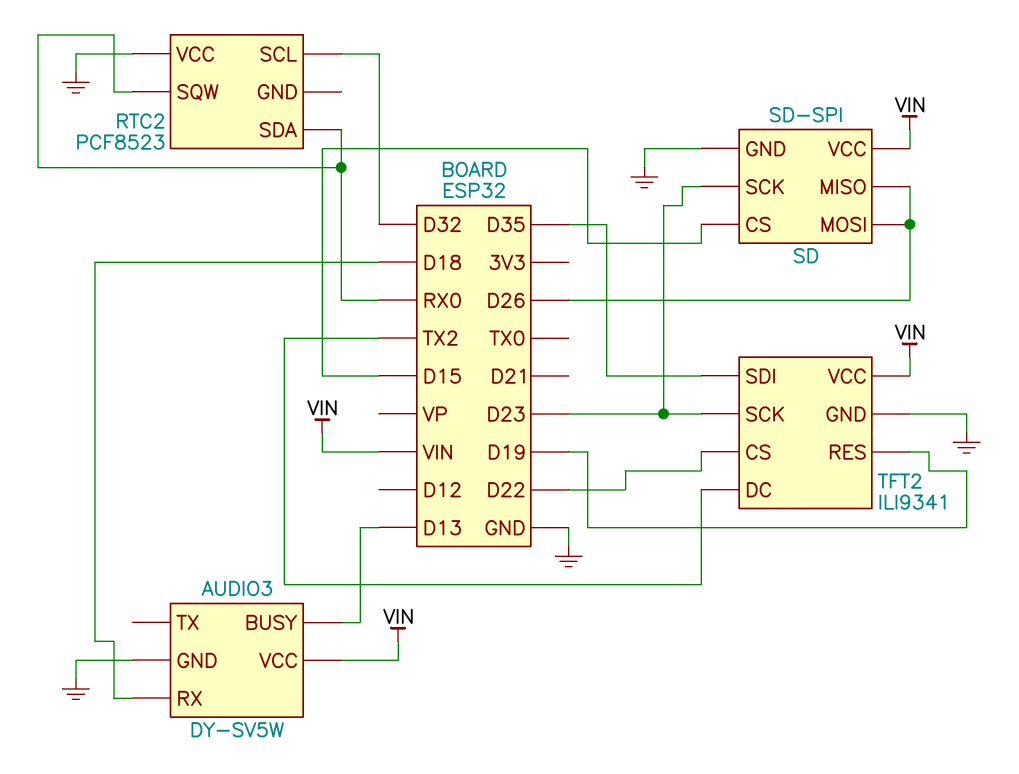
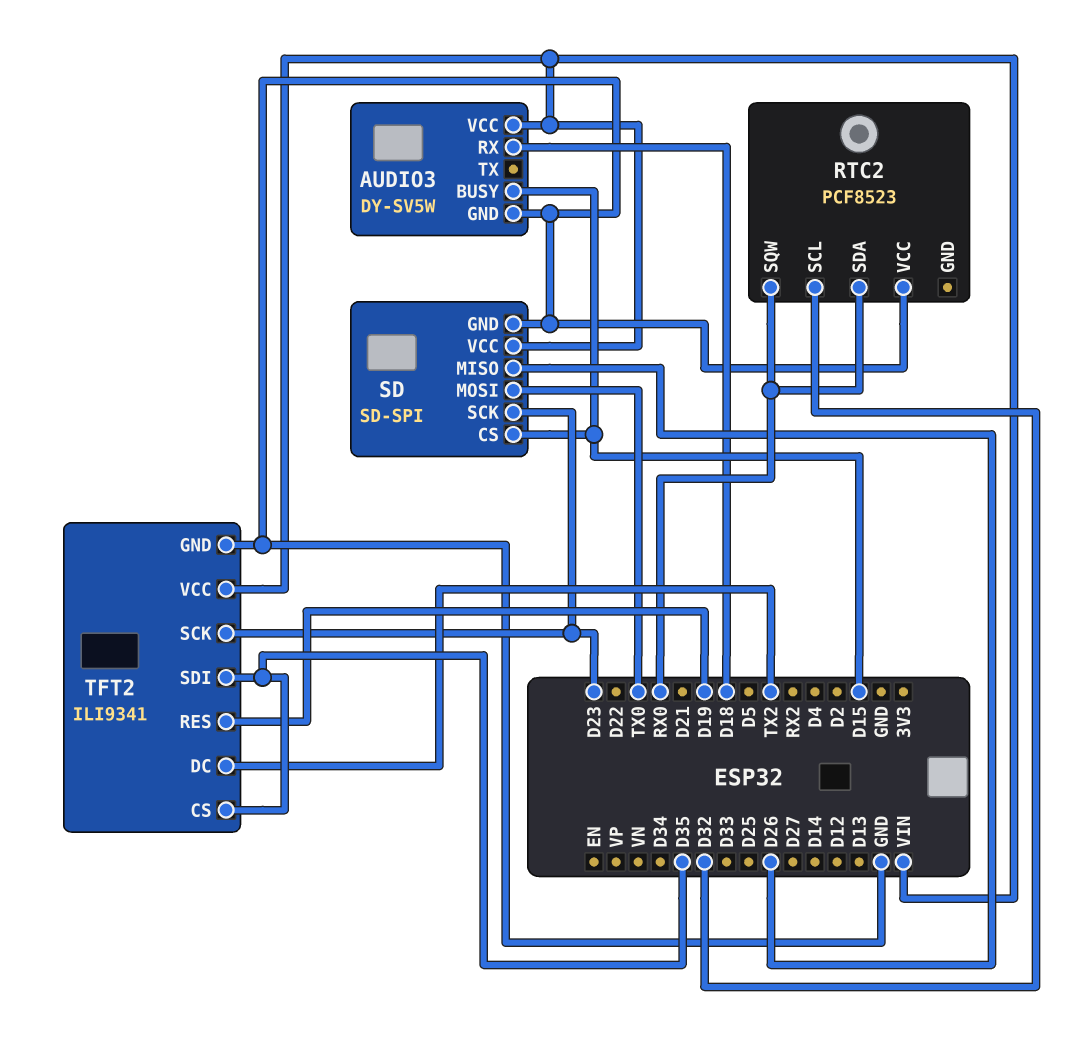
AUDIO3 pin BUSY: D13 -> D15
SD pin MOSI: D26 -> TX0
TFT2 pin CS: D22 -> D35

